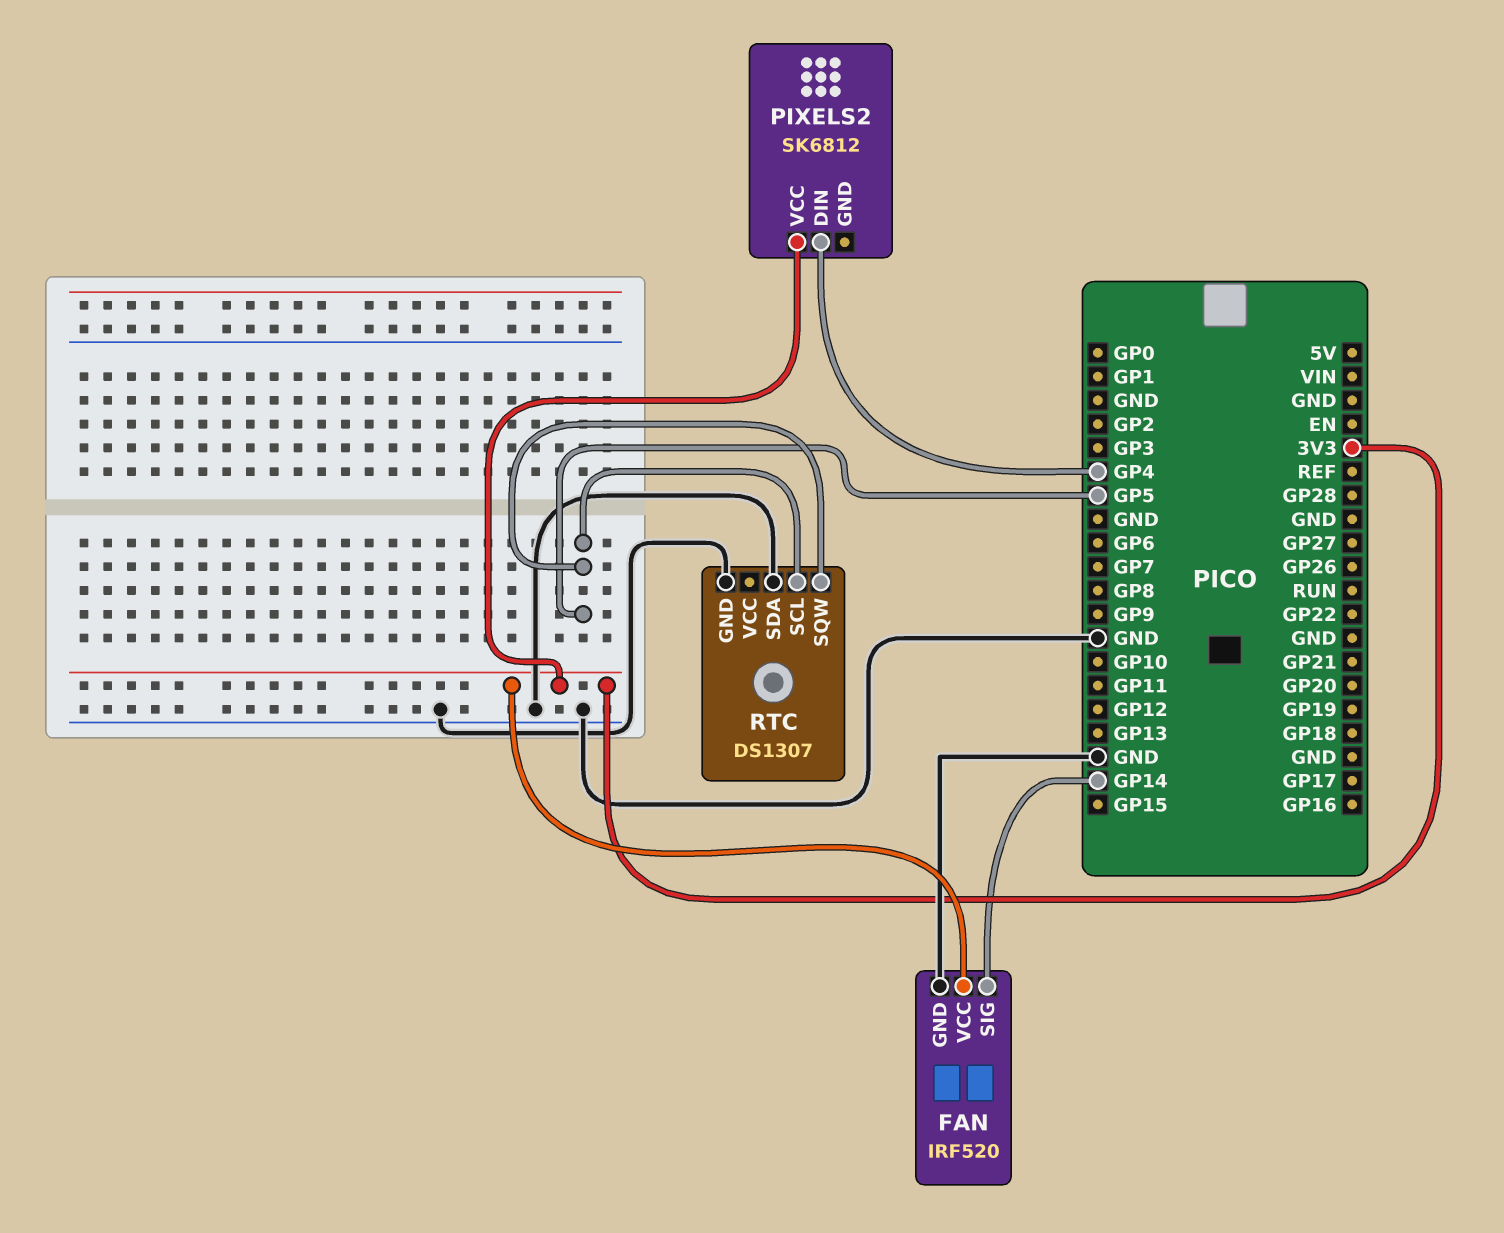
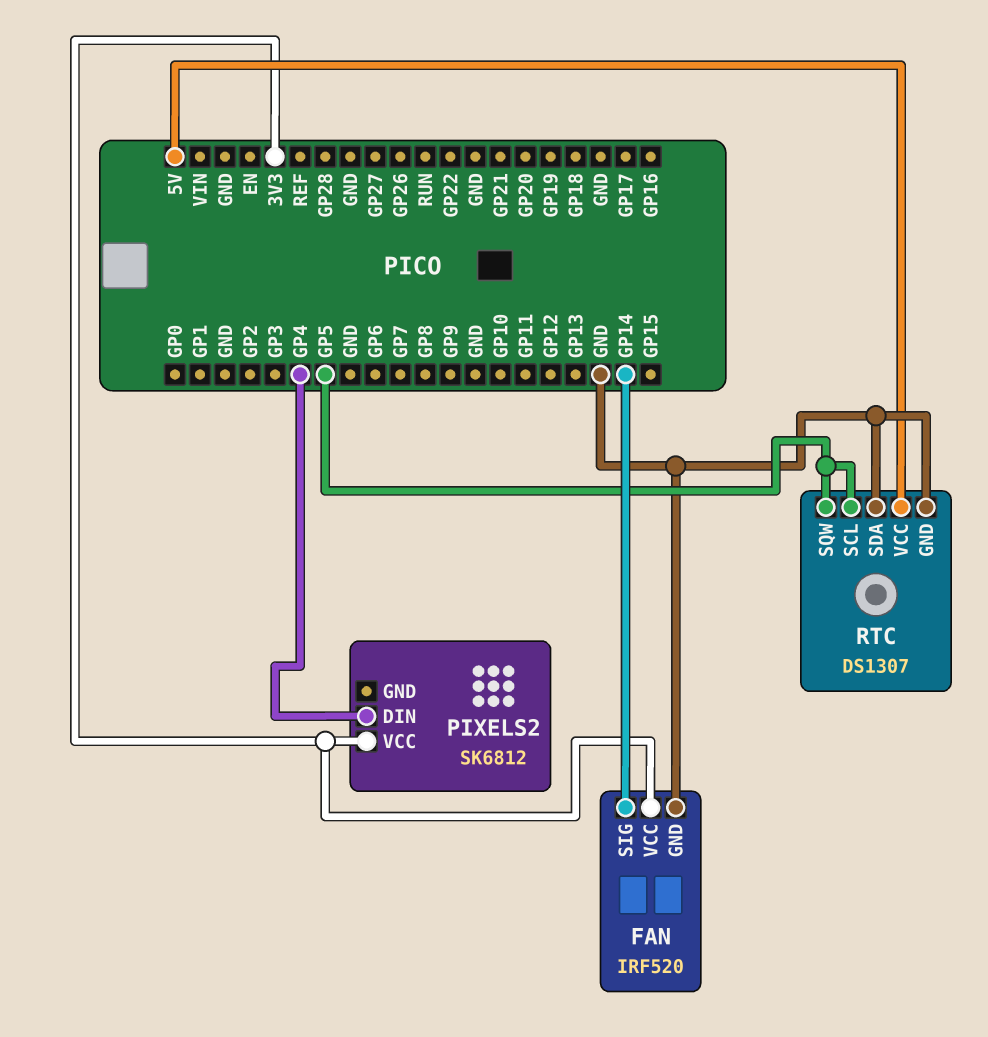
RTC pin VCC: none -> 5V

